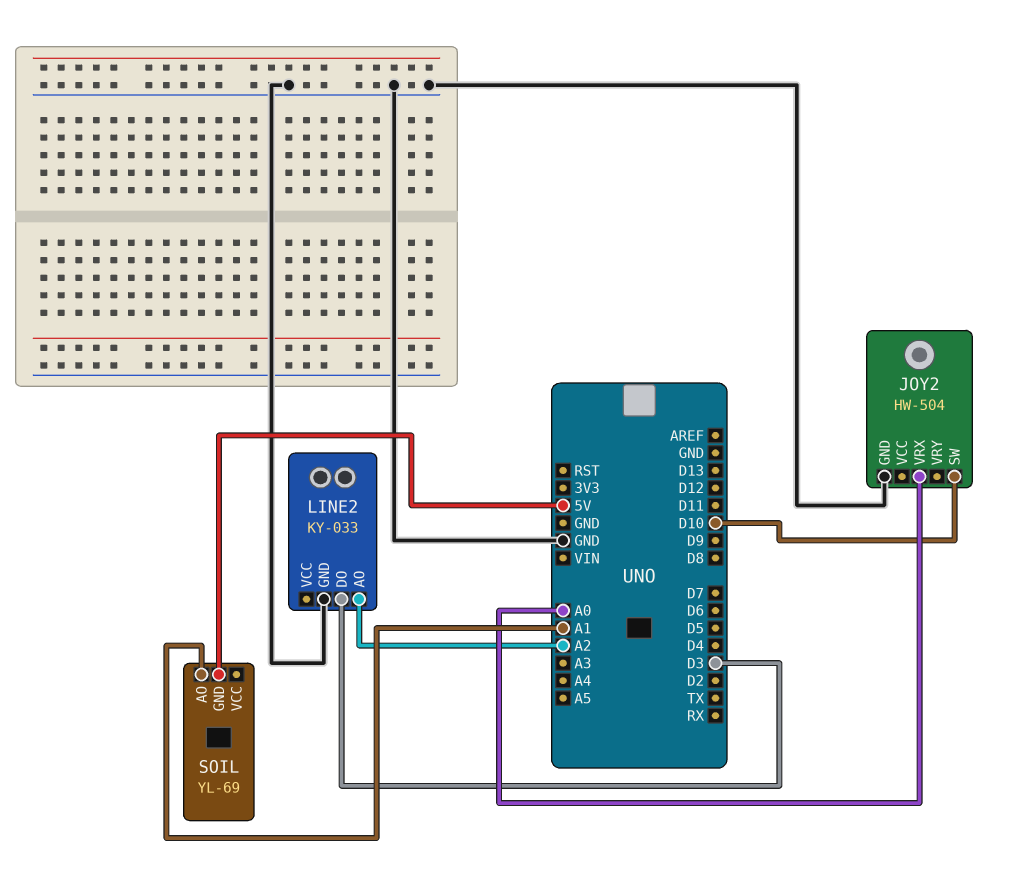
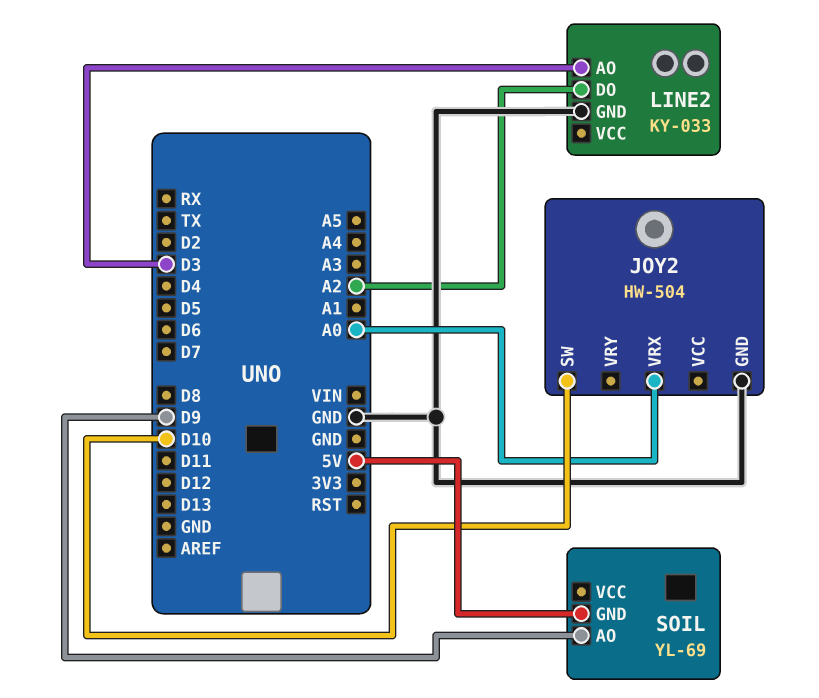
LINE2 pin AO: A2 -> D3
LINE2 pin DO: D3 -> A2
SOIL pin AO: A1 -> D9

